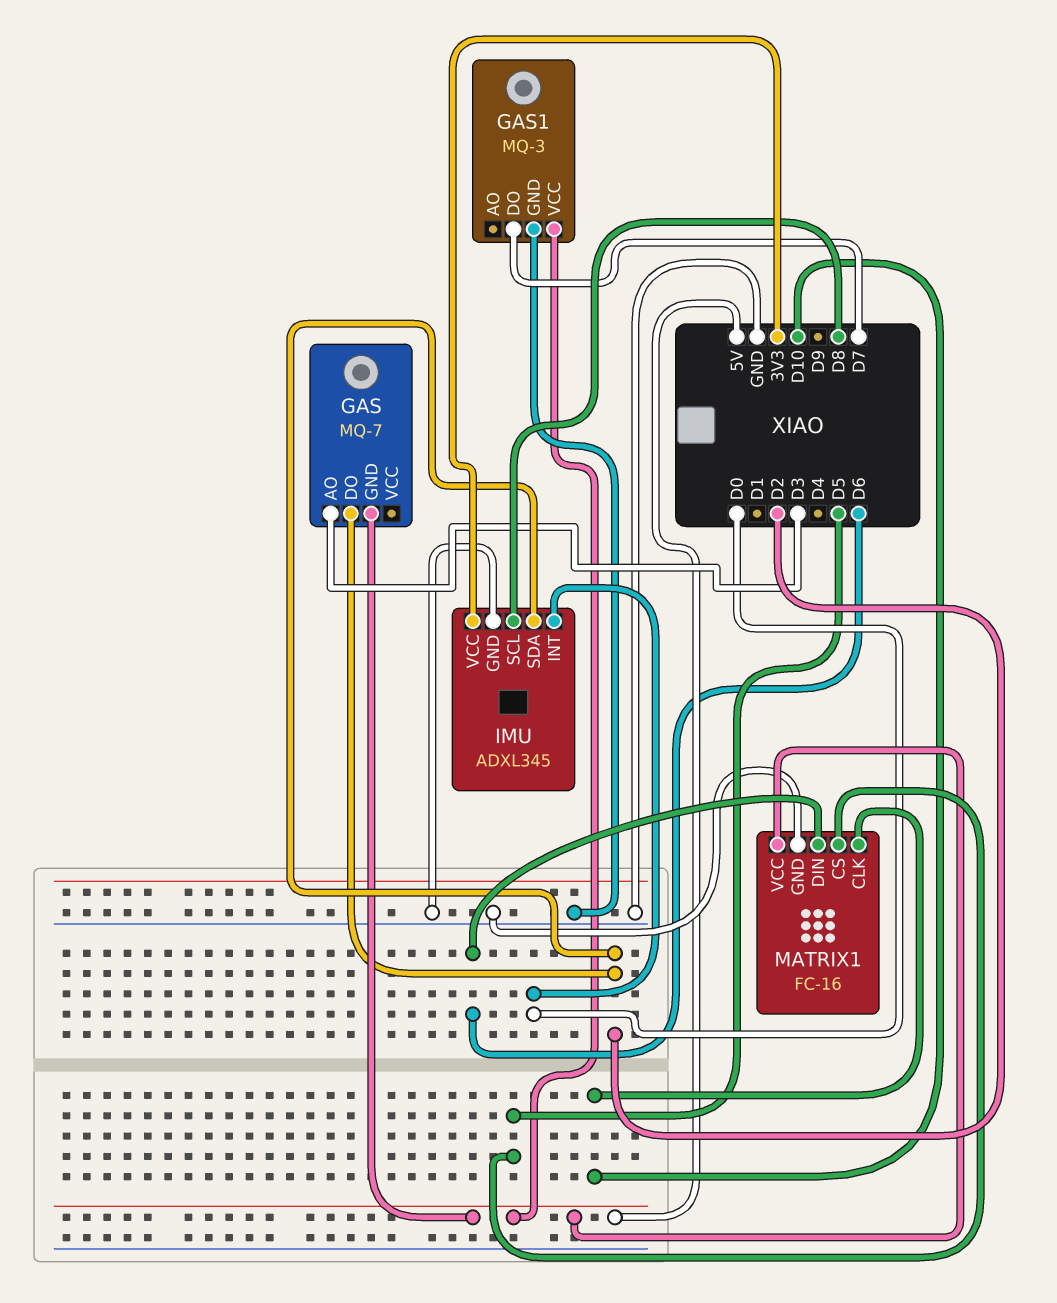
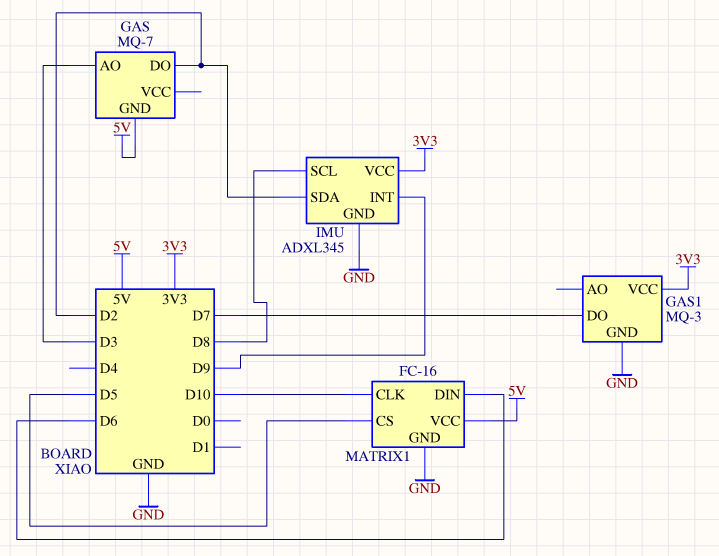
GAS1 pin VCC: 5V -> 3V3
IMU pin INT: D0 -> D9

